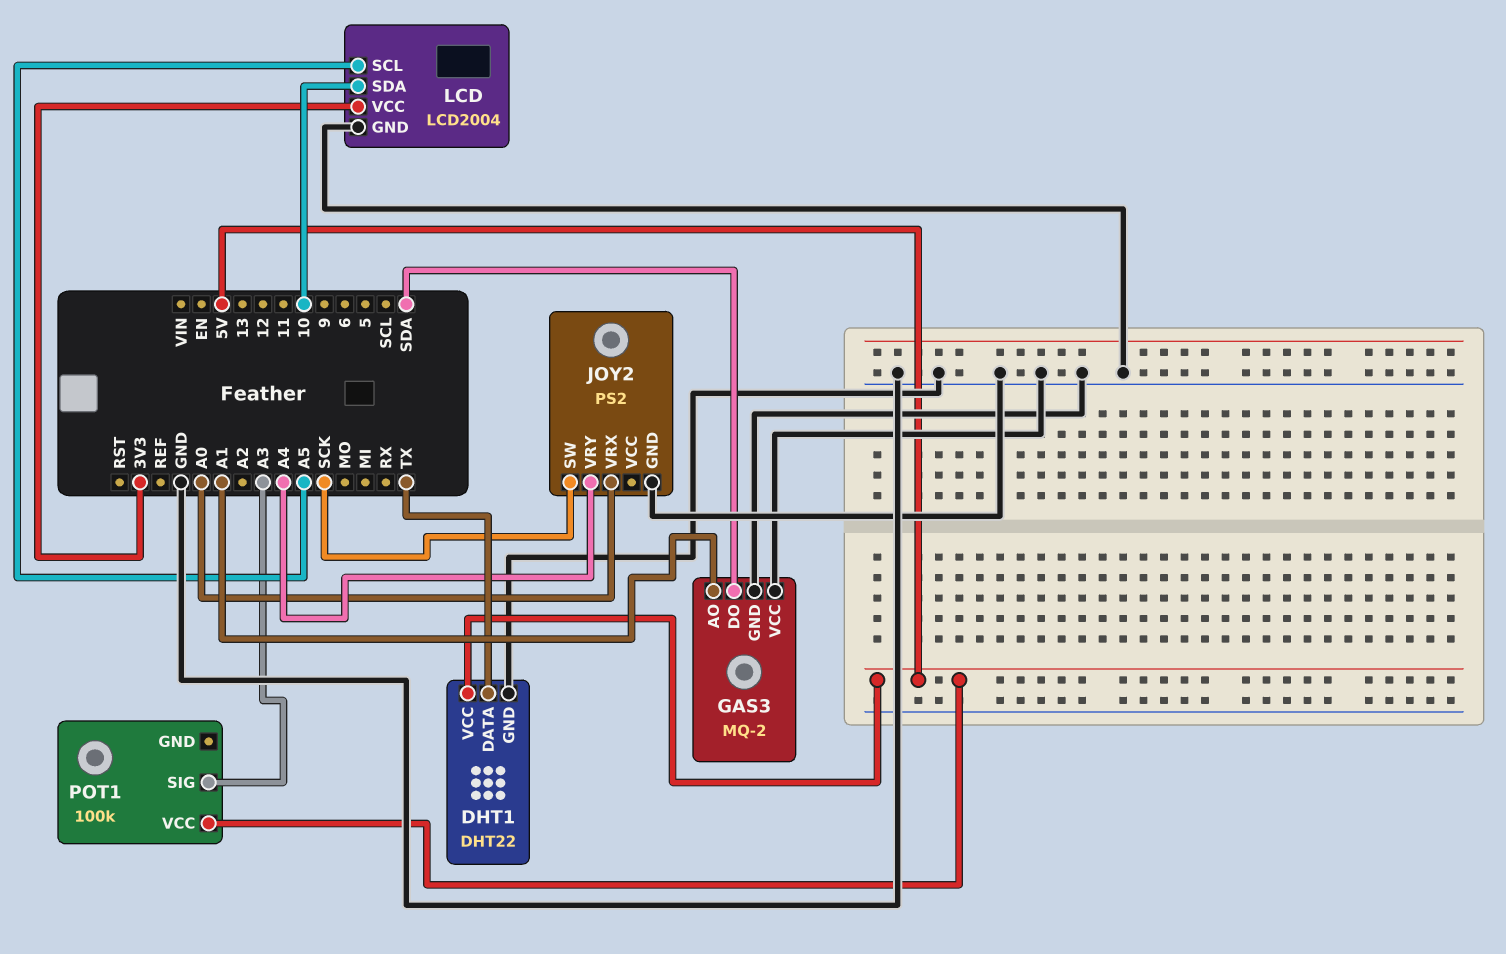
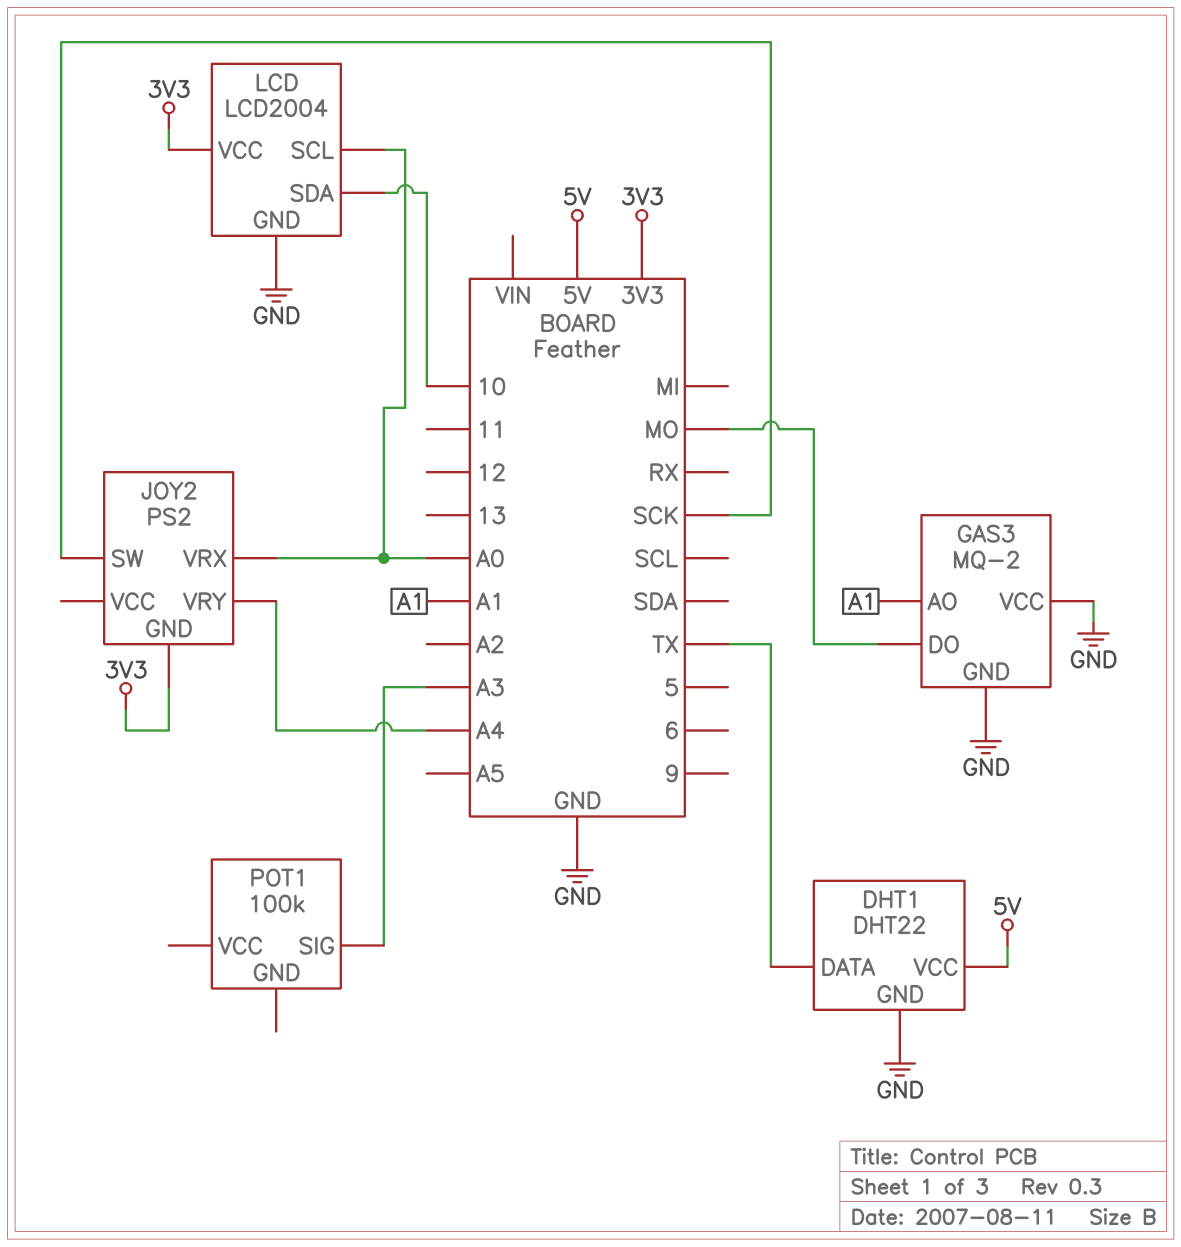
GAS3 pin DO: SDA -> MO
JOY2 pin GND: GND -> 3V3
LCD pin SCL: A5 -> A0
POT1 pin VCC: 5V -> none

